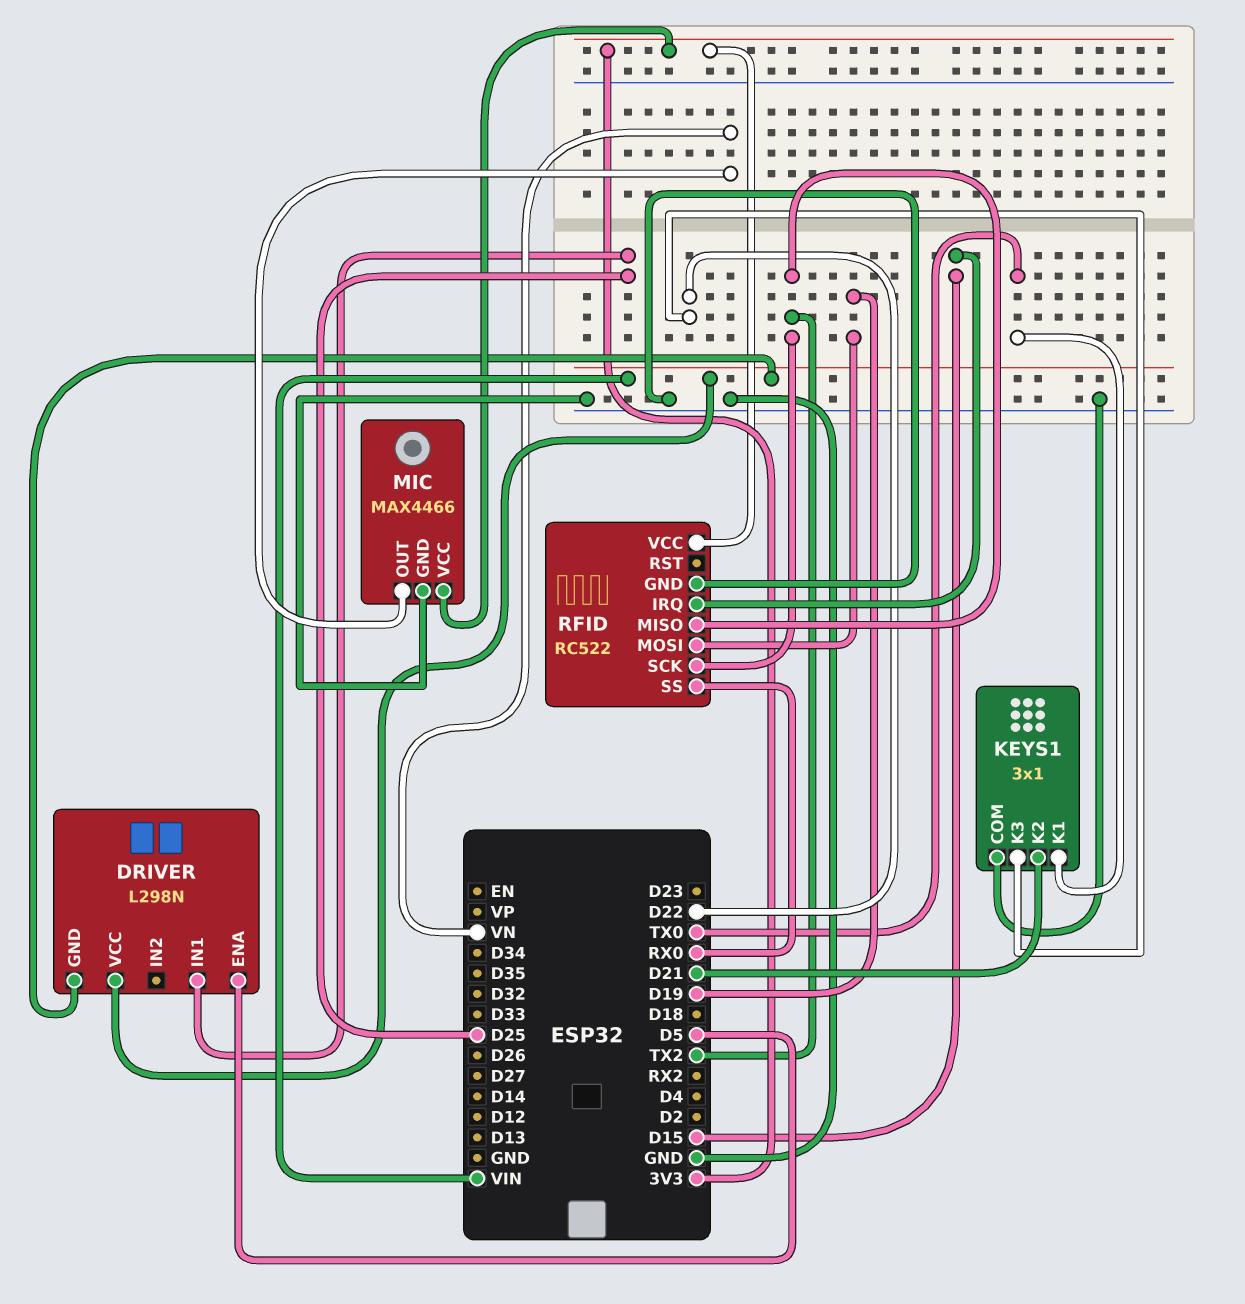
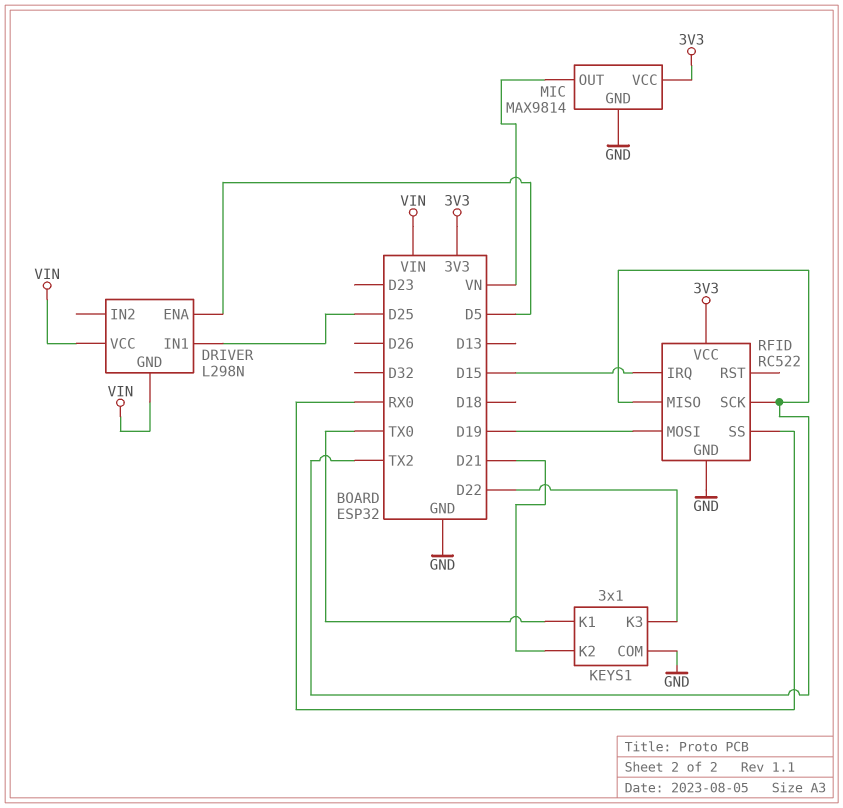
MIC: MAX4466 -> MAX9814

